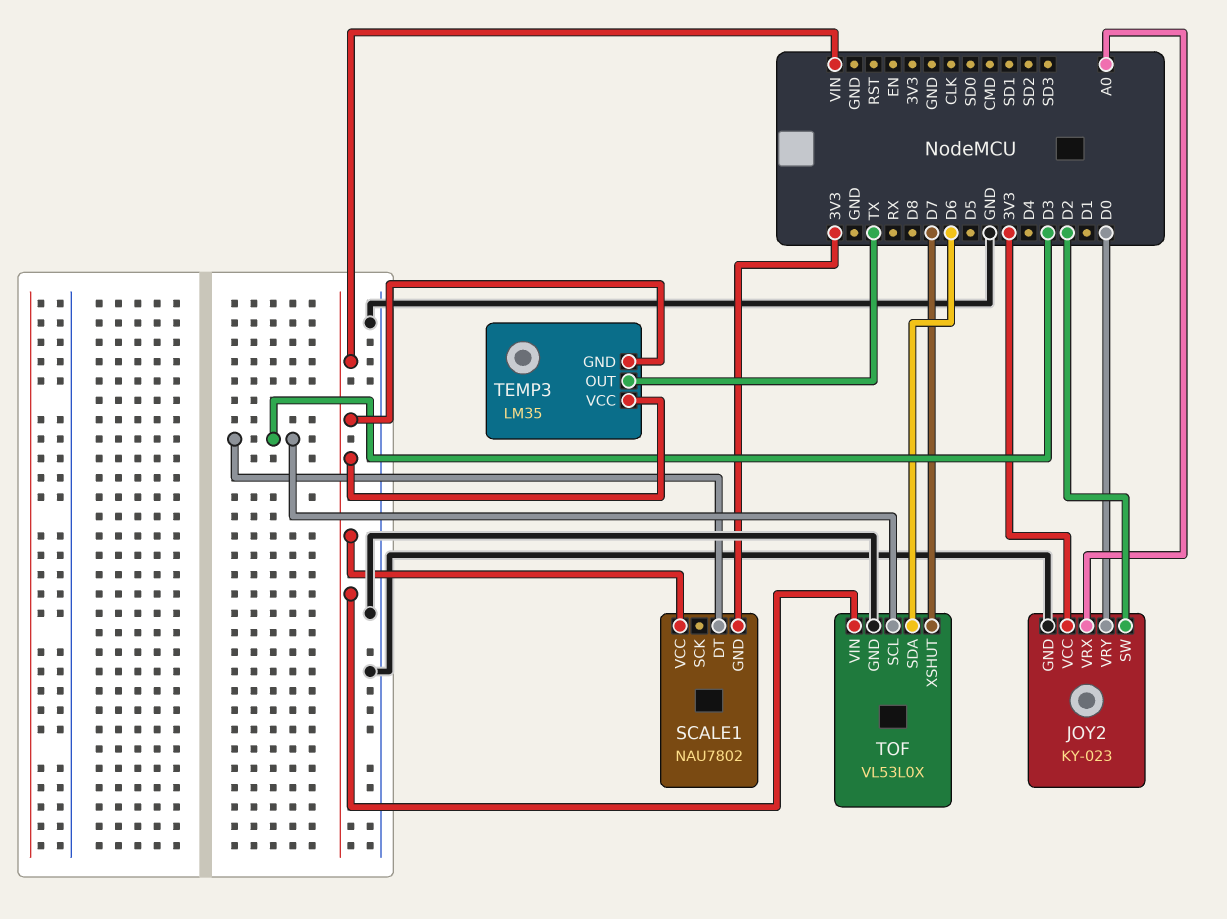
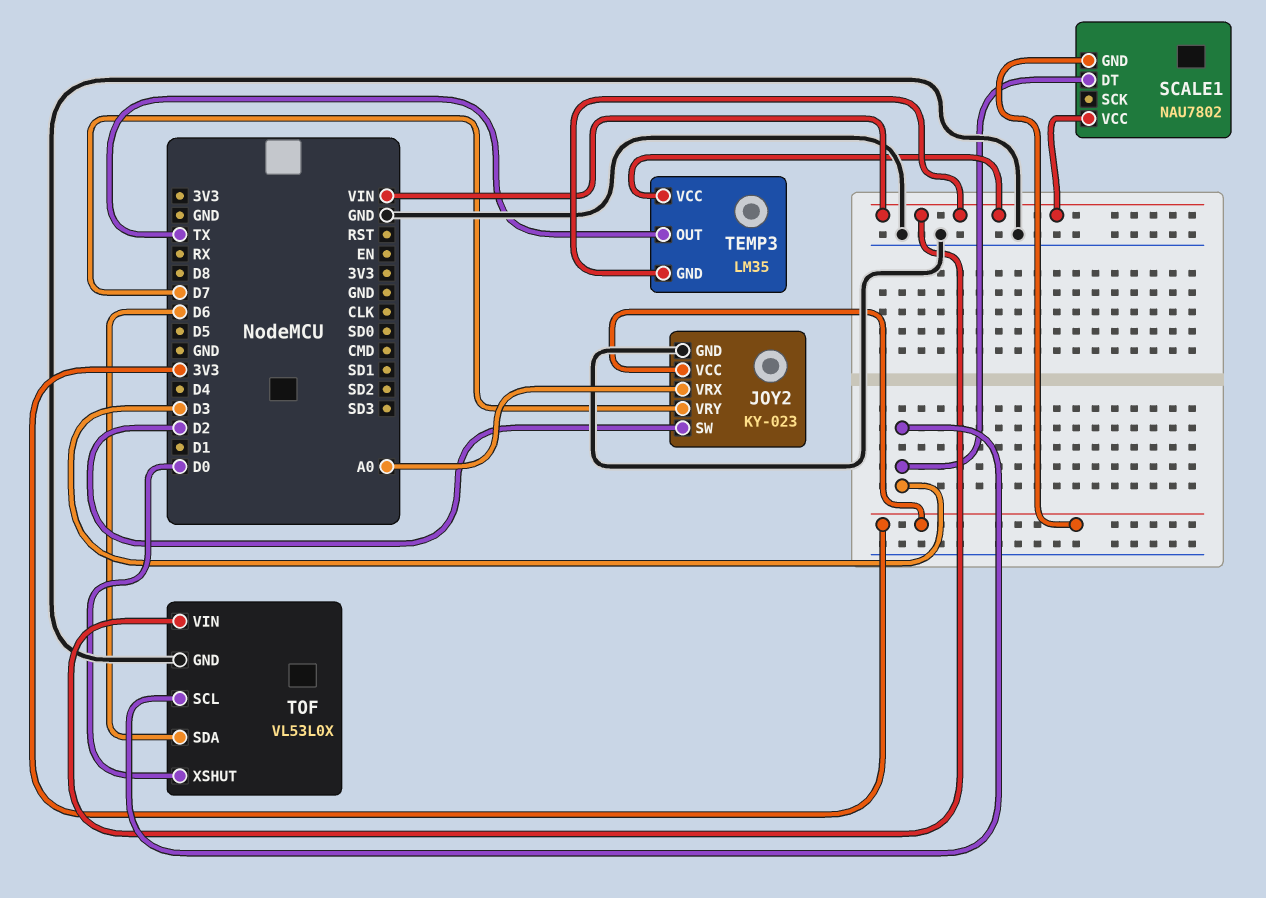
JOY2 pin VRY: D0 -> D7
TOF pin XSHUT: D7 -> D0

